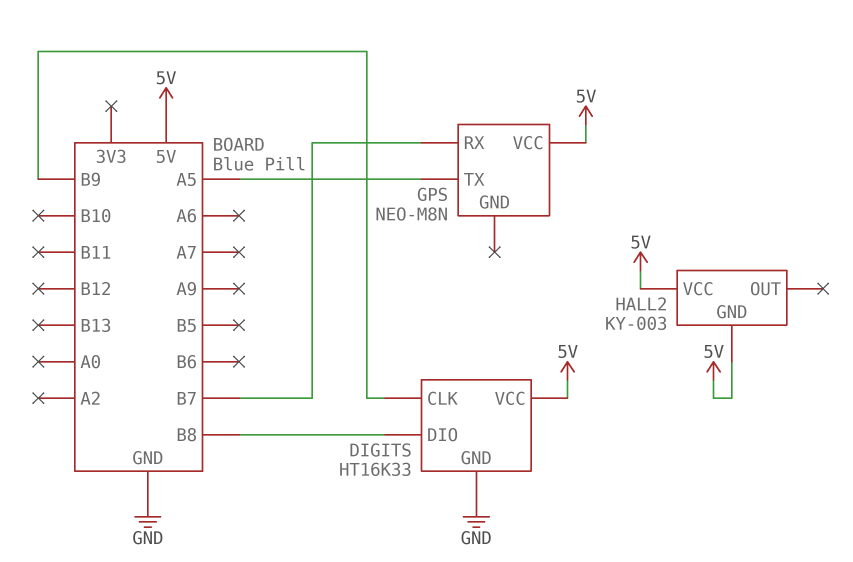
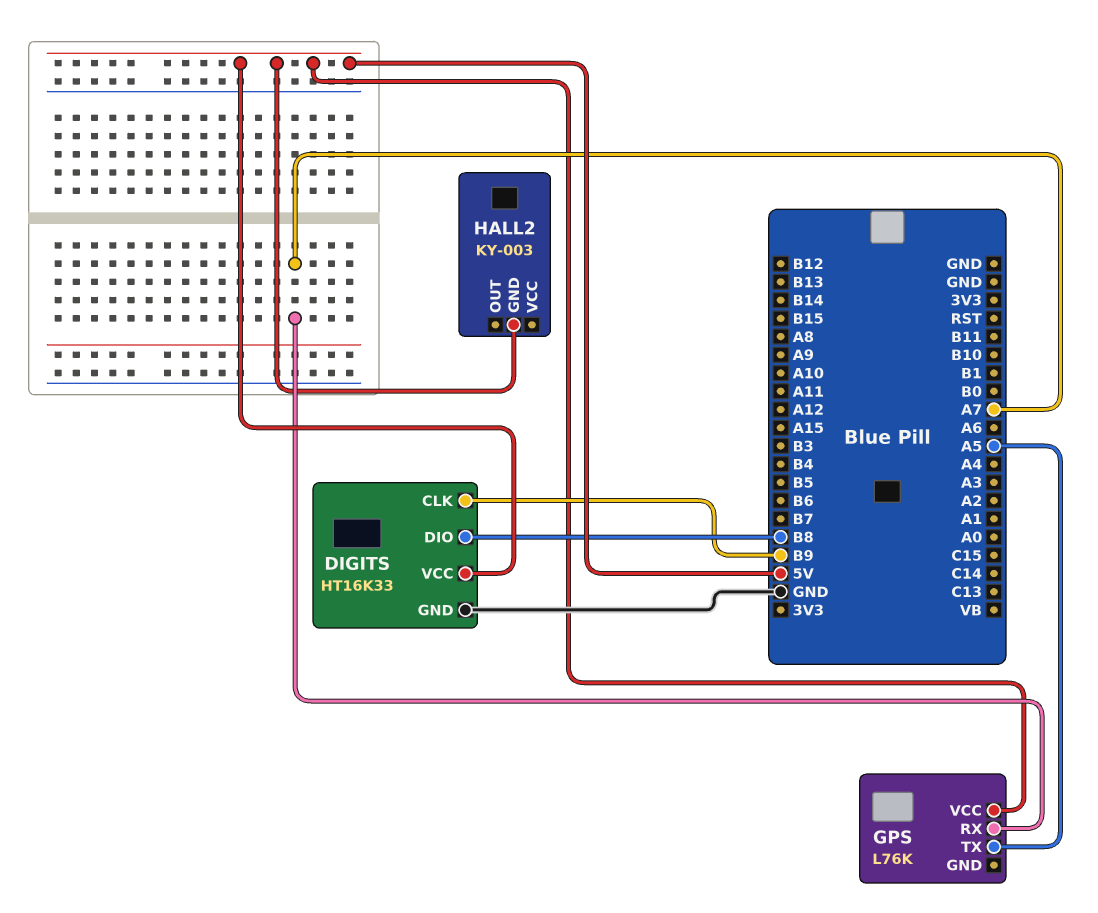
GPS: NEO-M8N -> L76K
GPS pin RX: B7 -> A7
HALL2 pin VCC: 5V -> none

